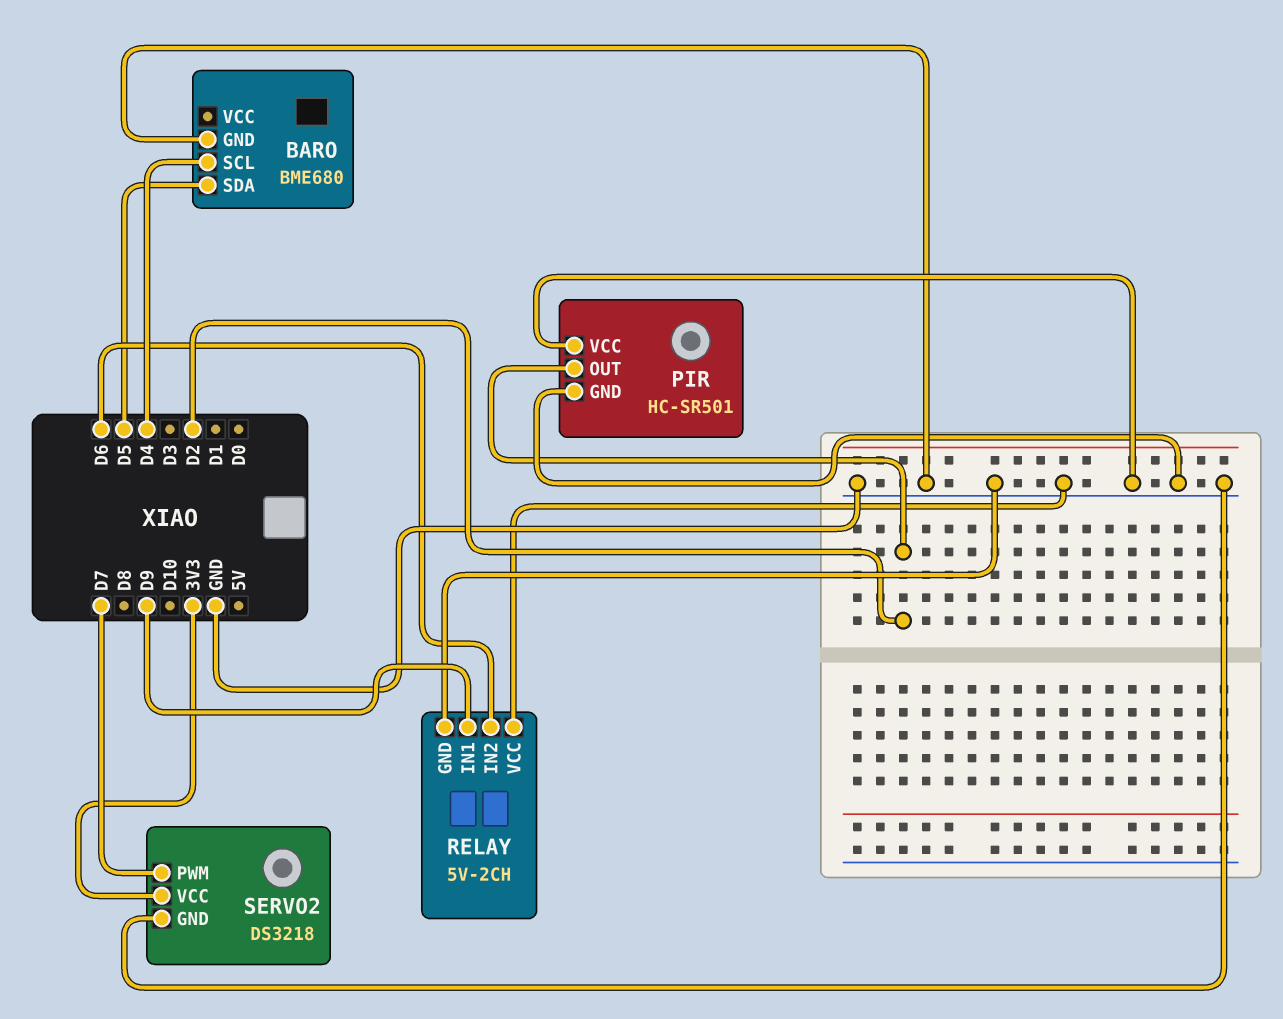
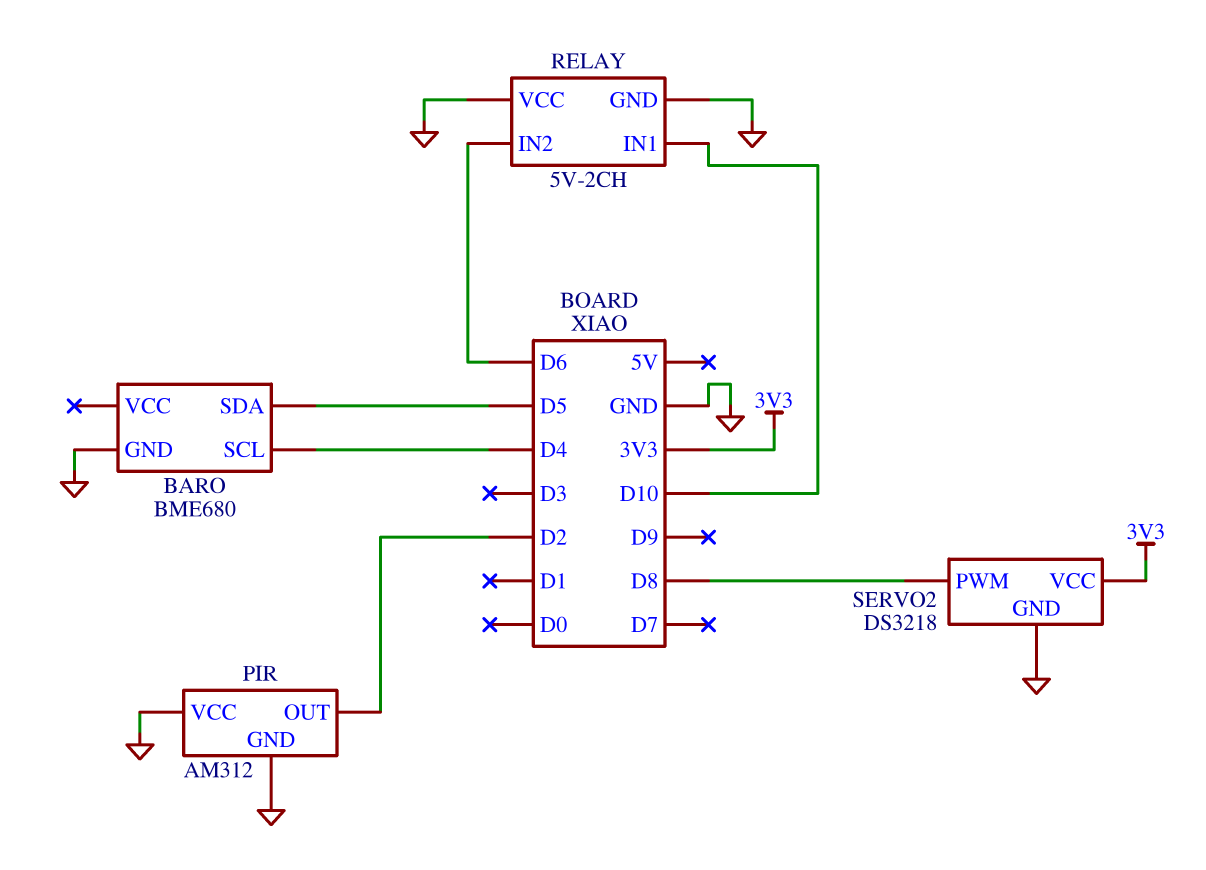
PIR: HC-SR501 -> AM312
RELAY pin IN1: D9 -> D10
SERVO2 pin PWM: D7 -> D8

